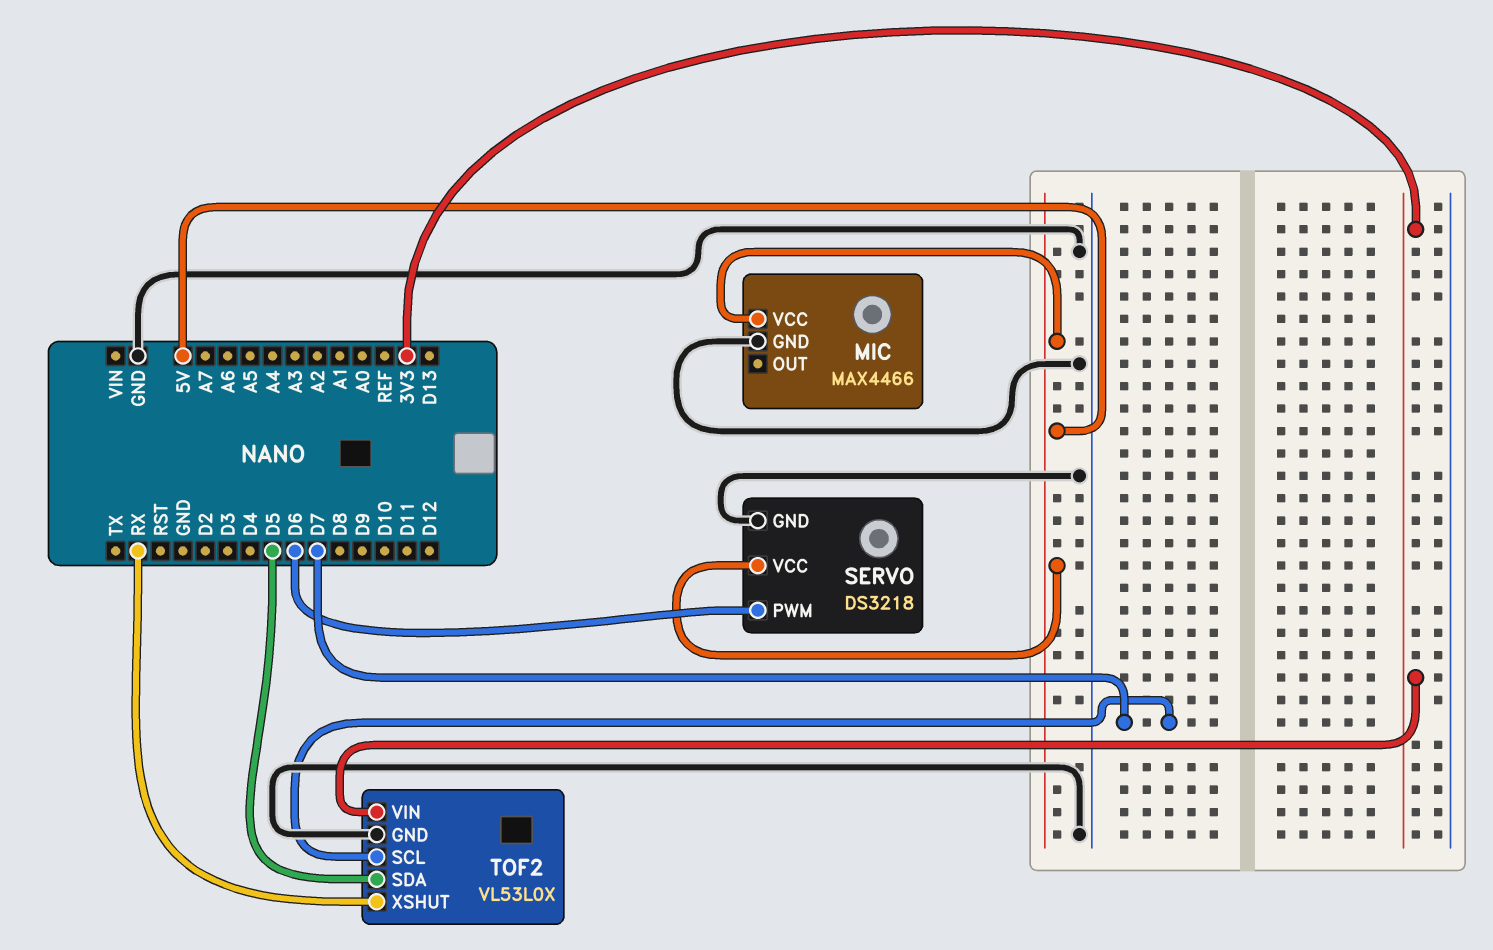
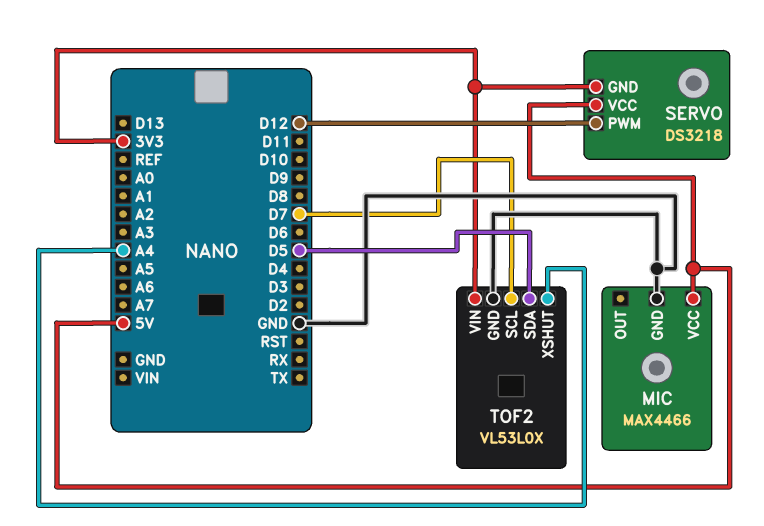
SERVO pin GND: GND -> 3V3
SERVO pin PWM: D6 -> D12
TOF2 pin XSHUT: RX -> A4

